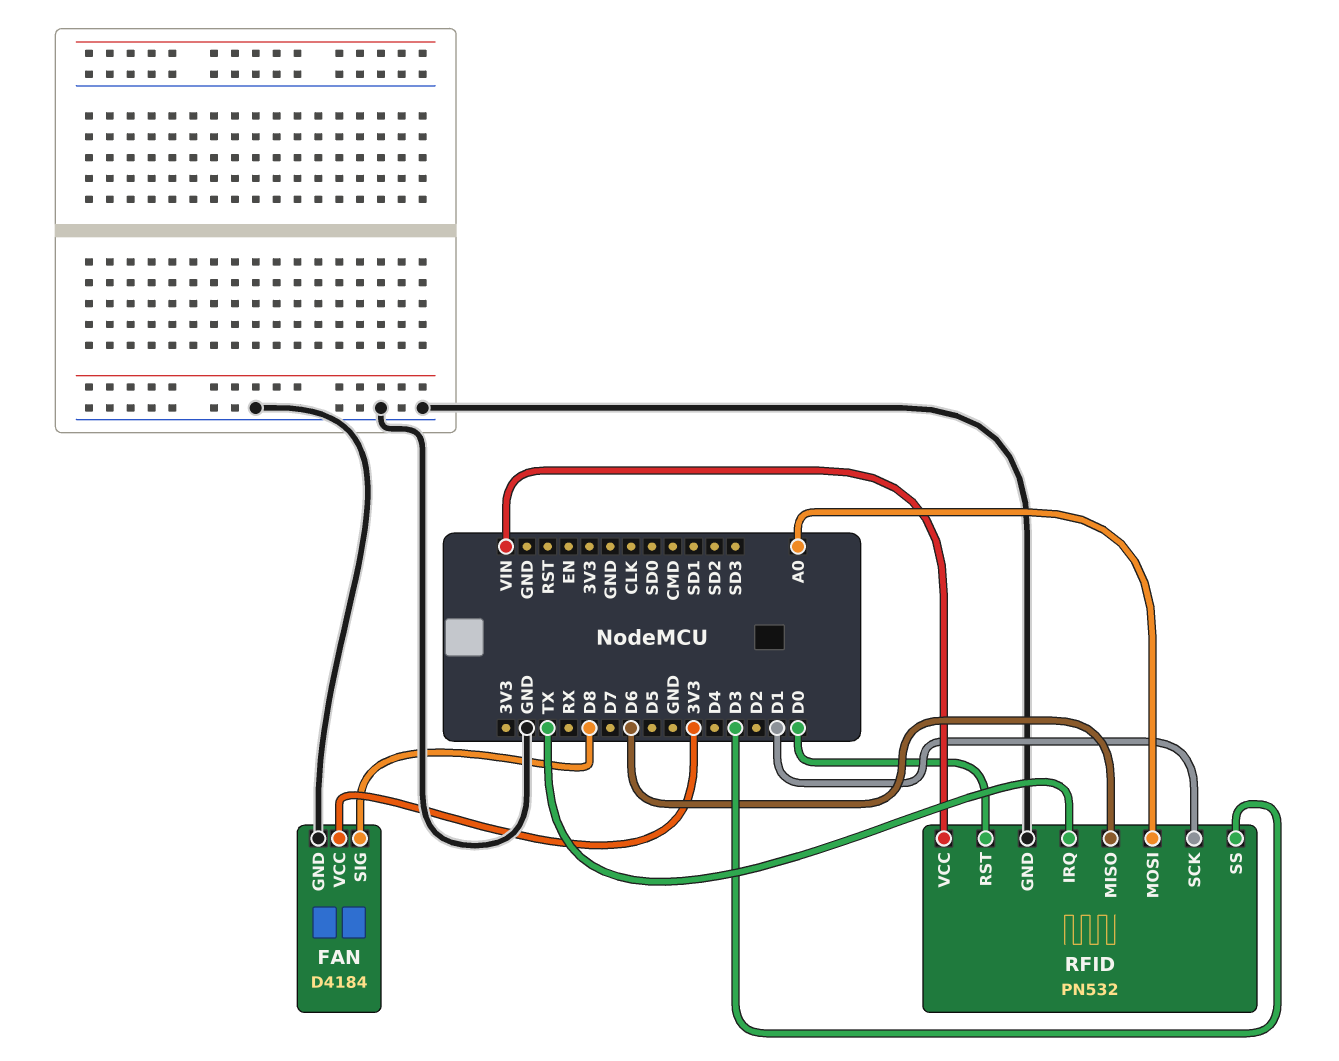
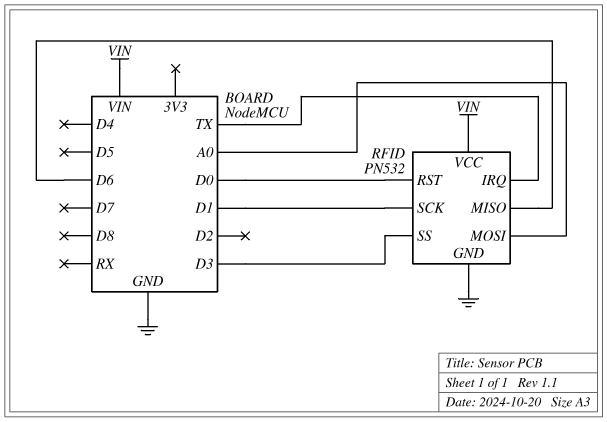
FAN: D4184 -> none
FAN pin GND: GND -> none
FAN pin SIG: D8 -> none
FAN pin VCC: 3V3 -> none

